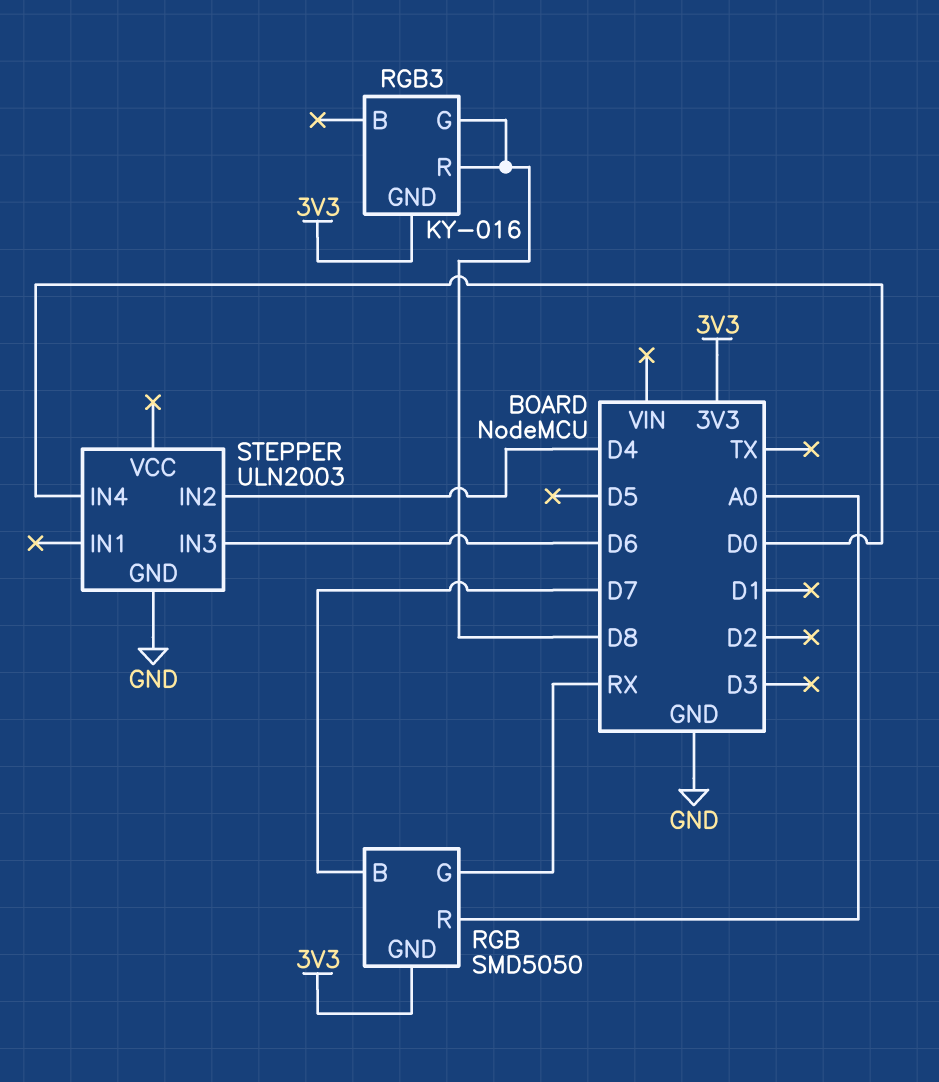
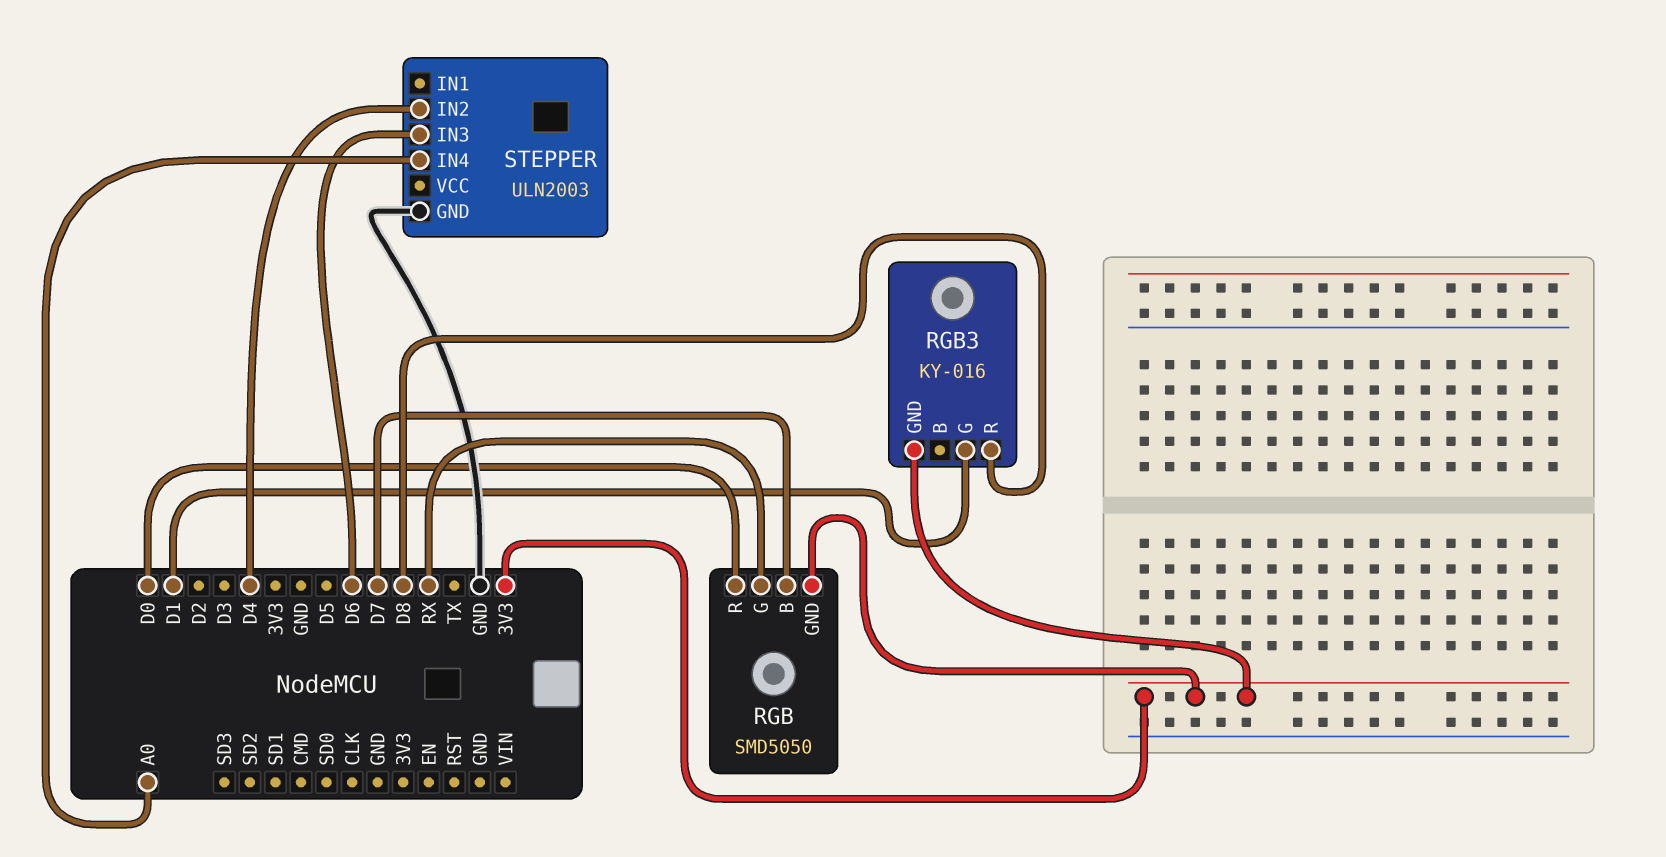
RGB pin R: A0 -> D0
RGB3 pin G: D8 -> D1
STEPPER pin IN4: D0 -> A0

